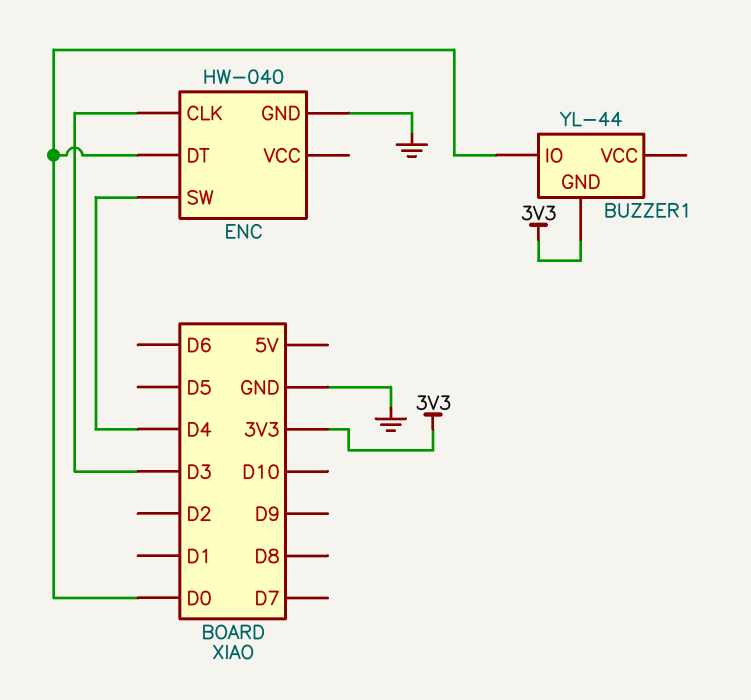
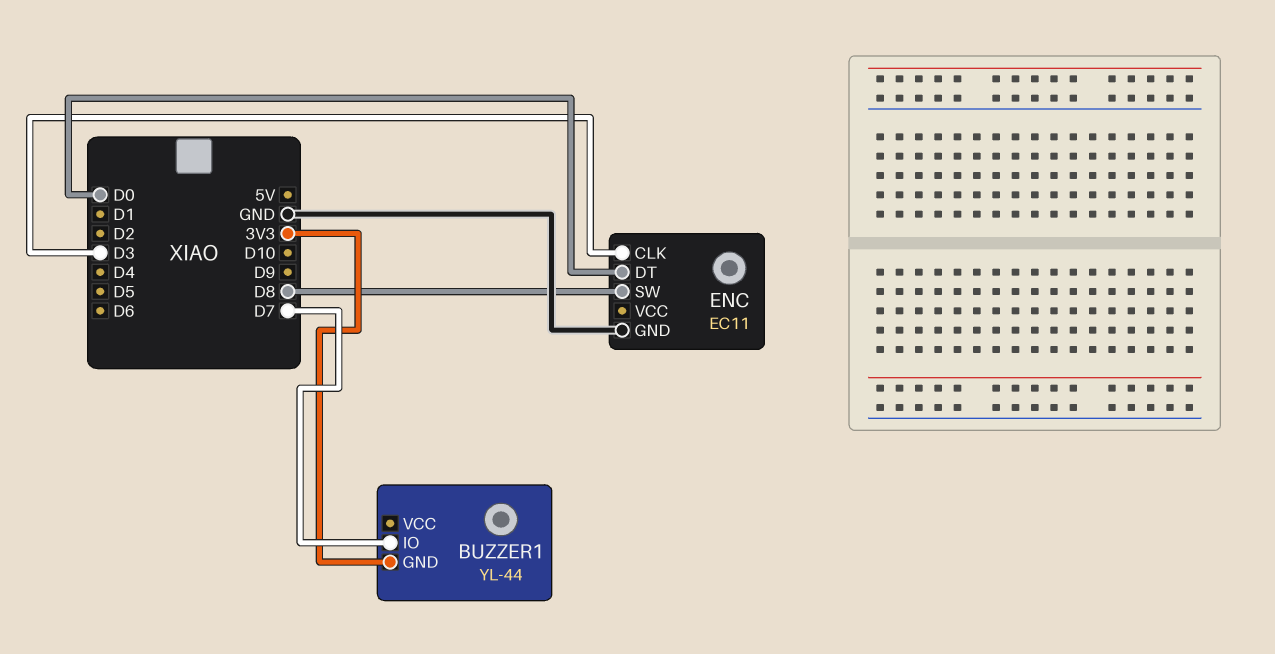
BUZZER1 pin IO: D0 -> D7
ENC: HW-040 -> EC11
ENC pin SW: D4 -> D8

